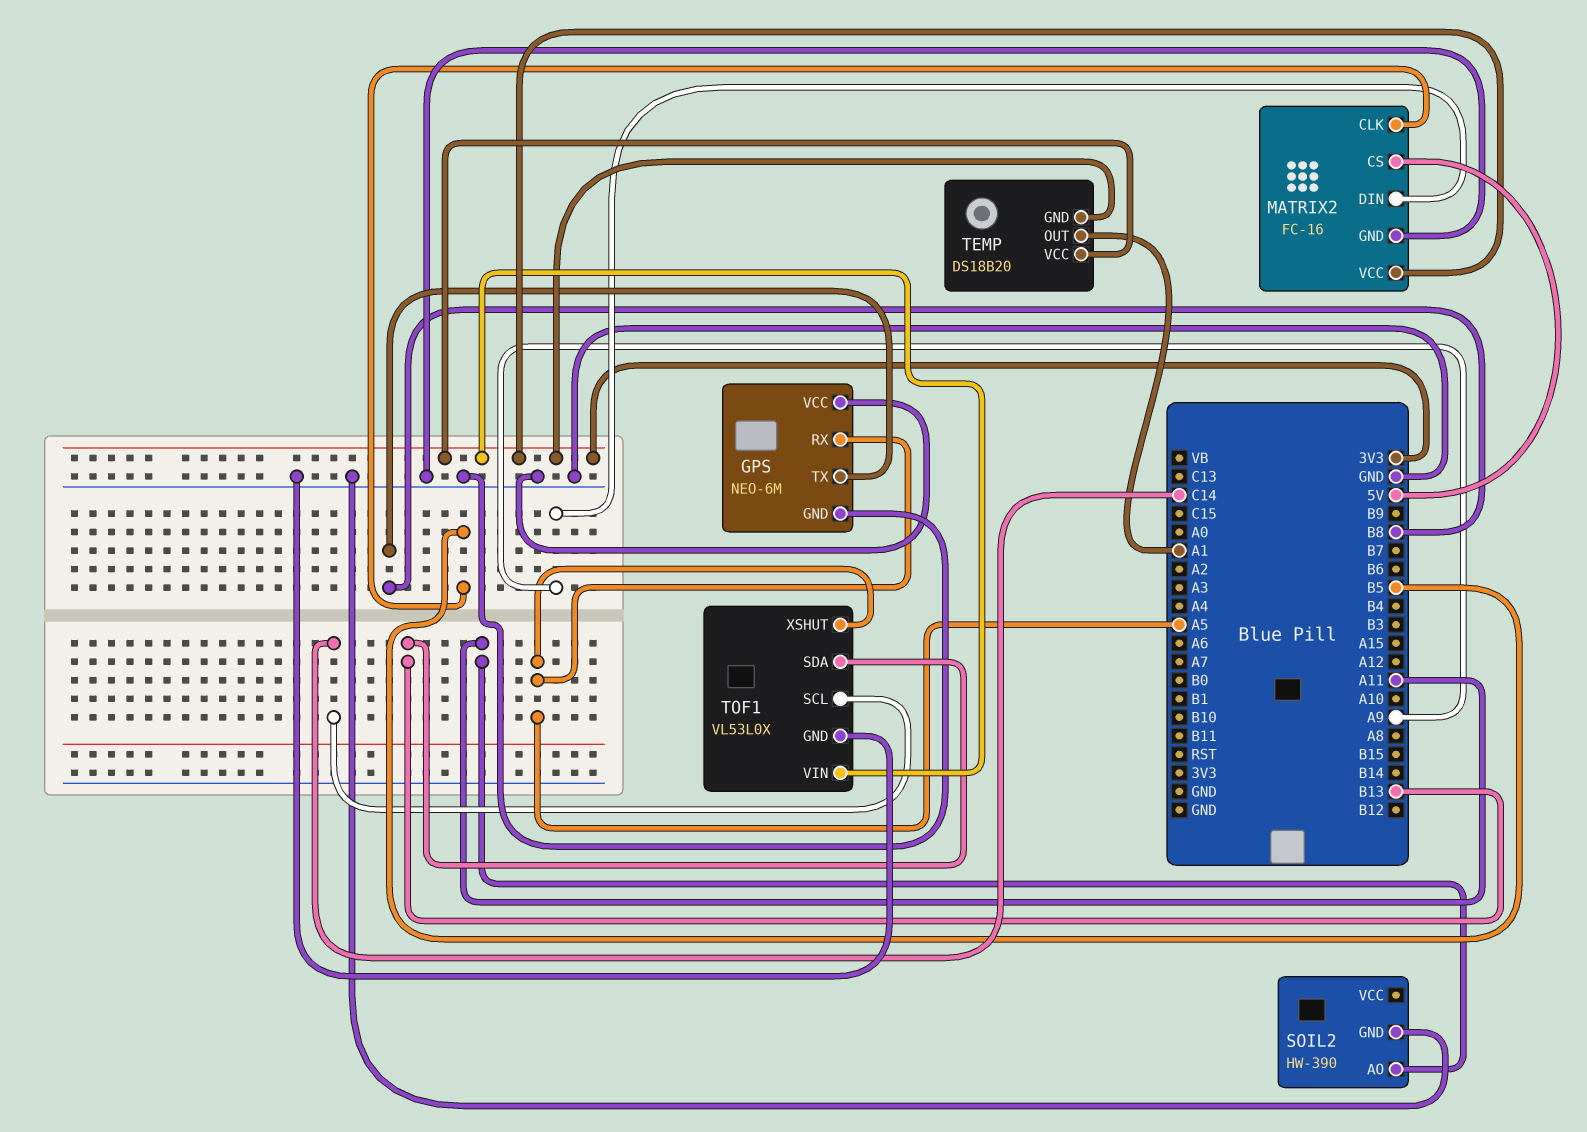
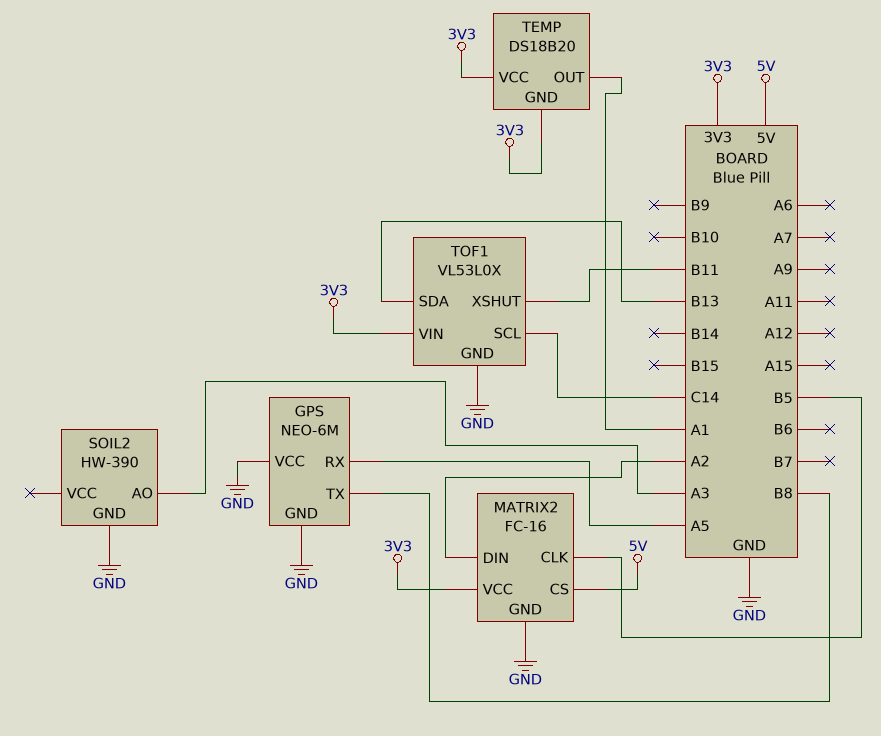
MATRIX2 pin DIN: A9 -> A2
SOIL2 pin AO: A11 -> A3
TOF1 pin XSHUT: A5 -> B11

